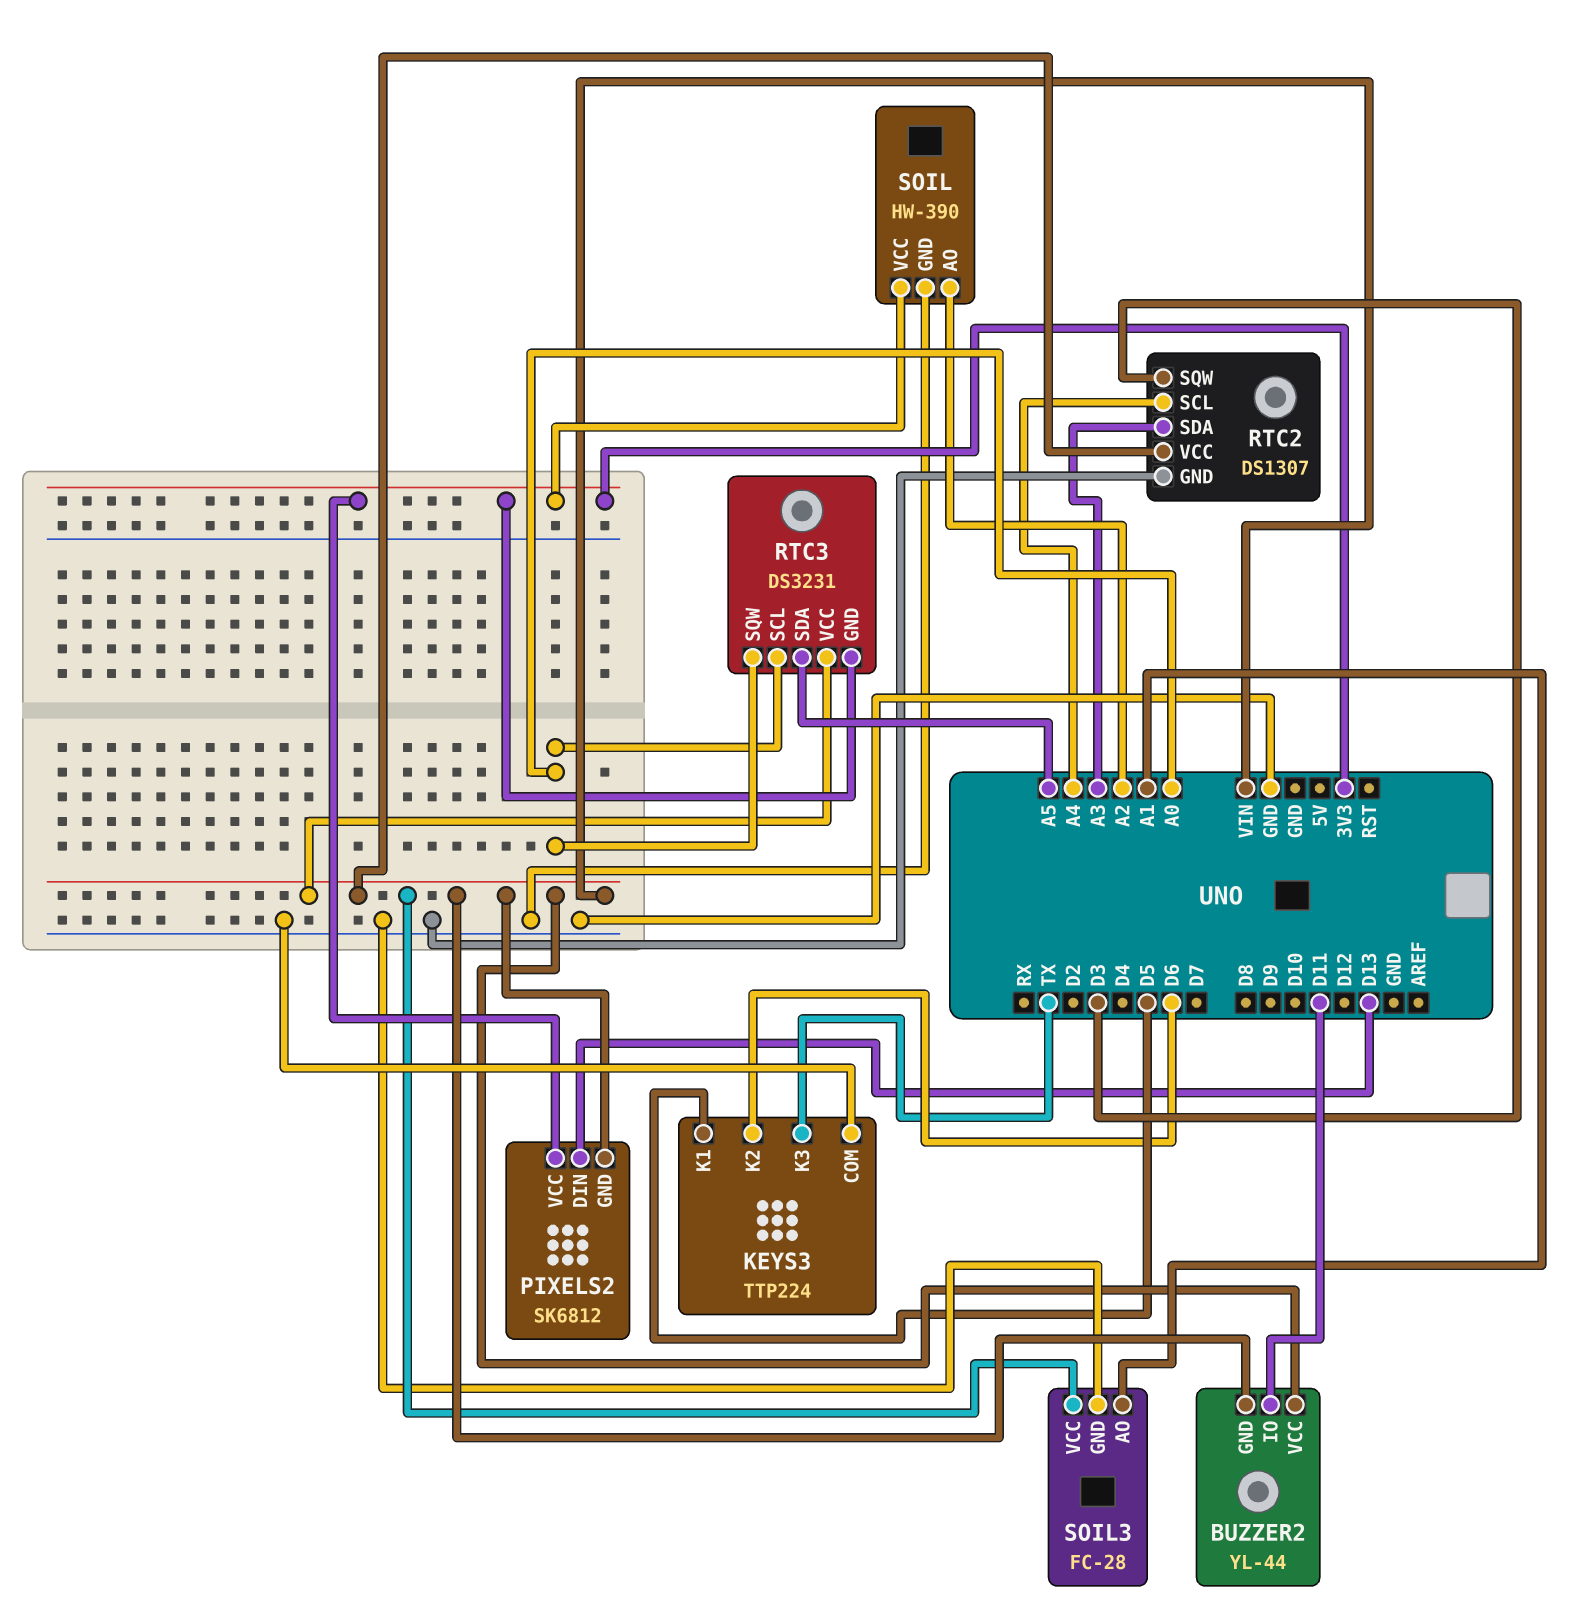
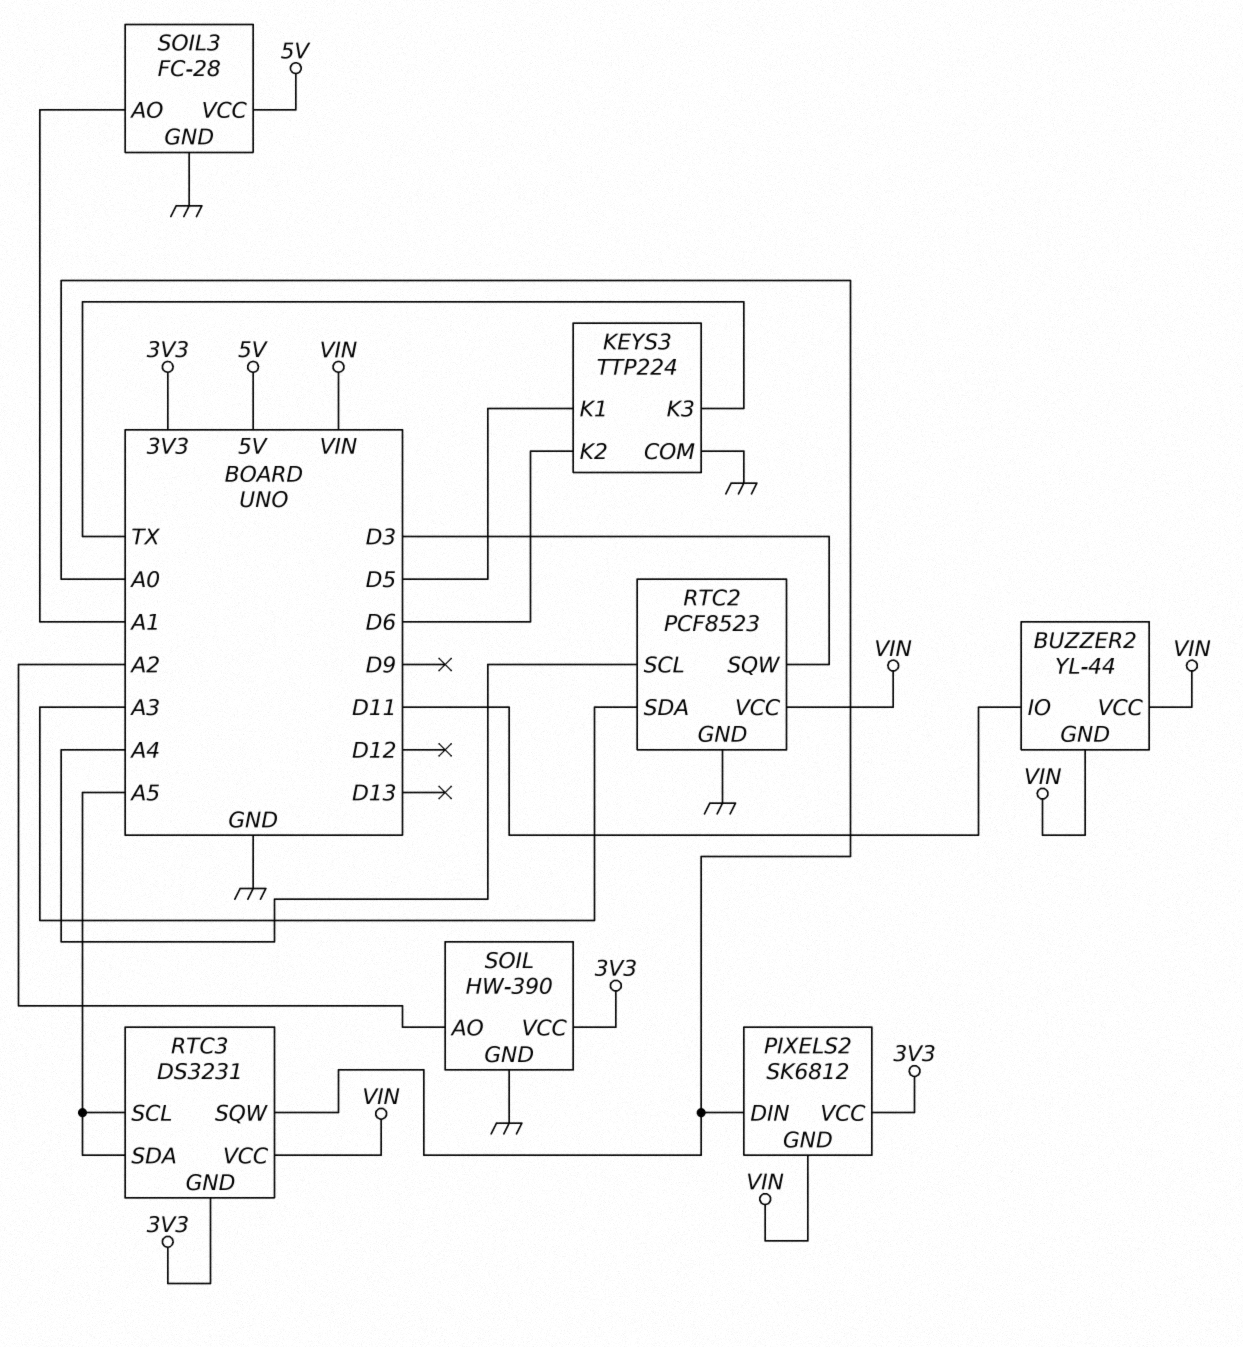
PIXELS2 pin DIN: D13 -> A0
RTC2: DS1307 -> PCF8523
RTC3 pin SCL: A0 -> A5
SOIL3 pin VCC: VIN -> 5V

